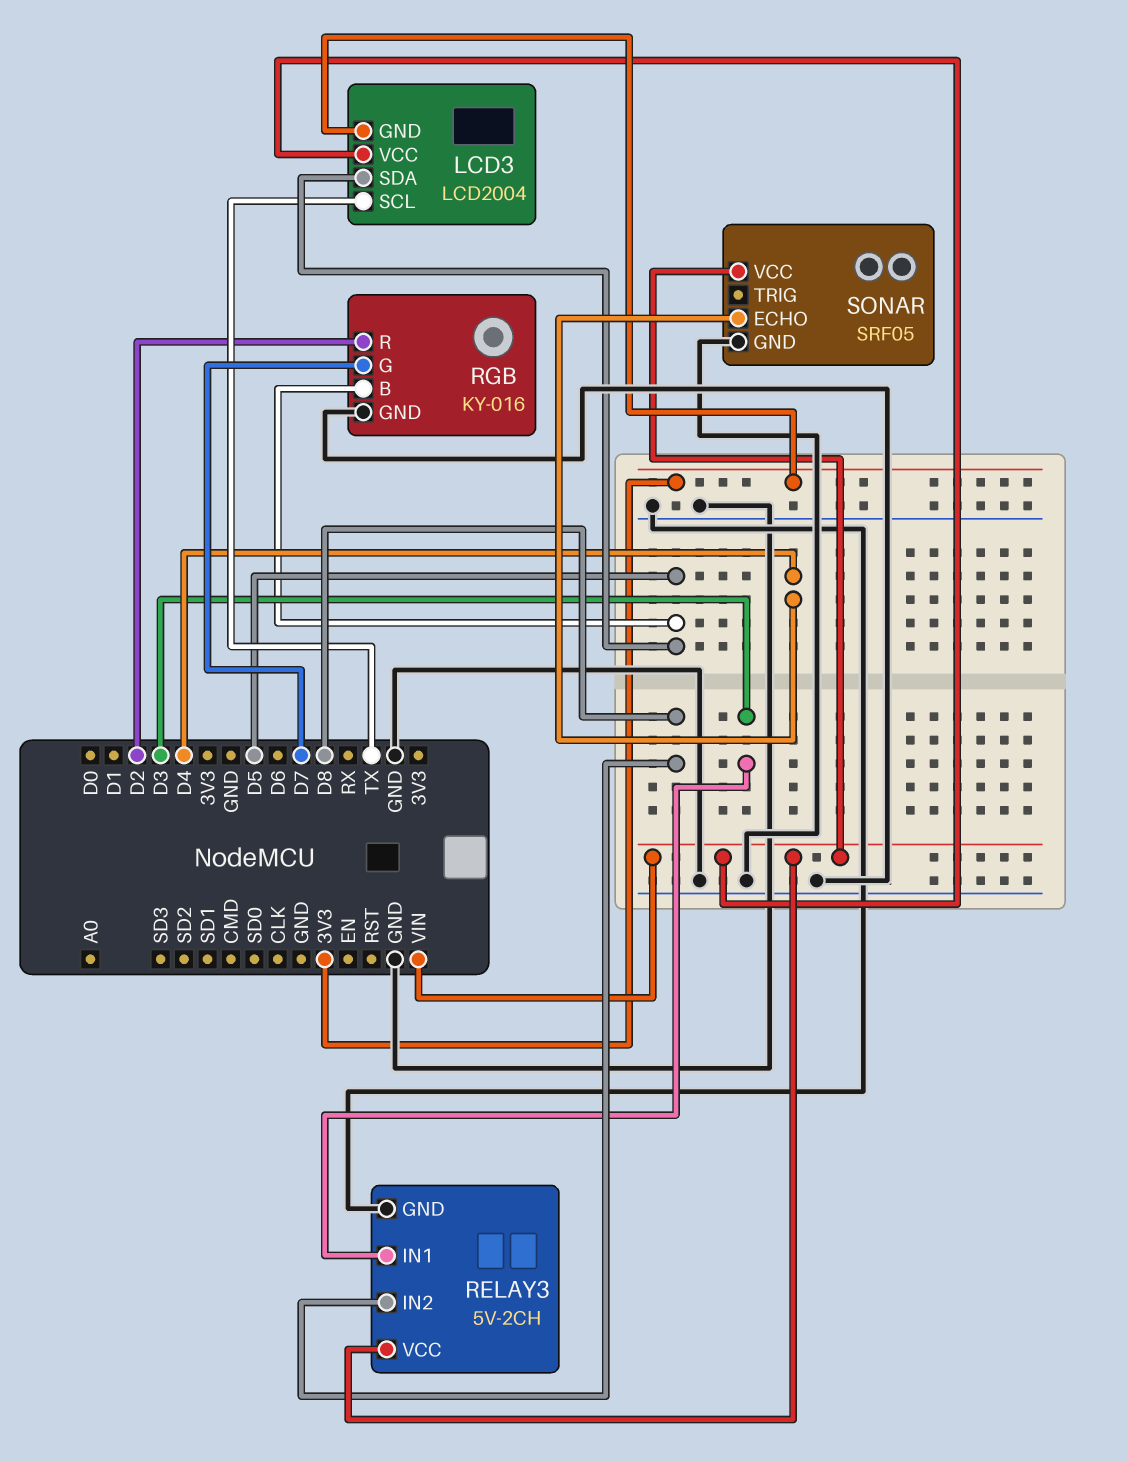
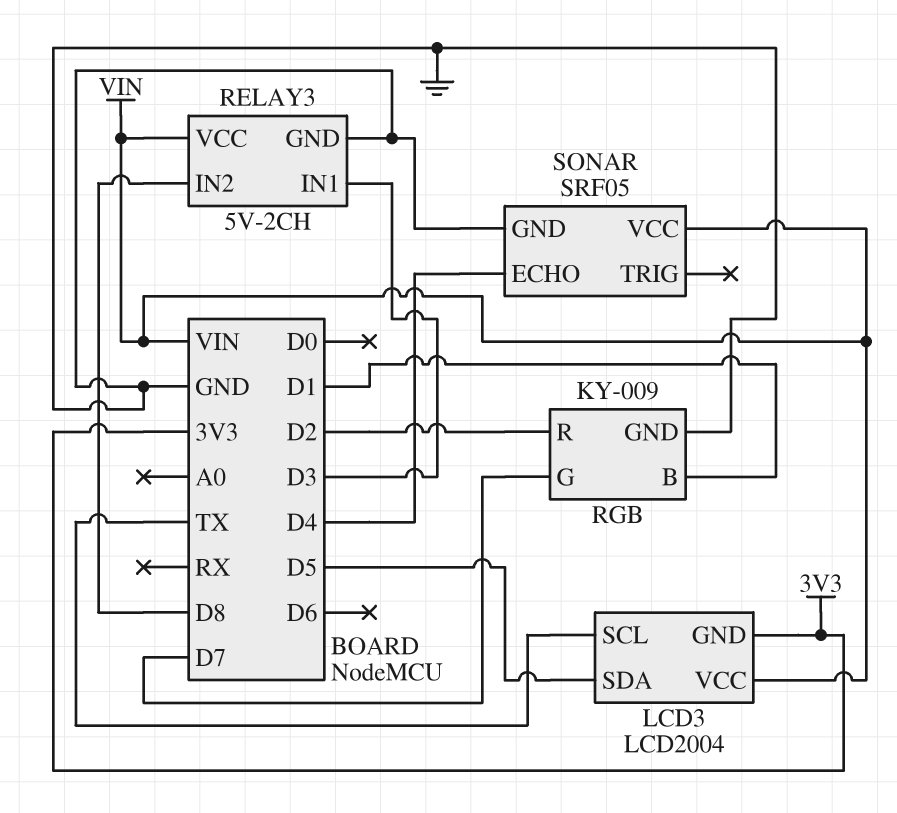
RGB: KY-016 -> KY-009
RGB pin B: D5 -> D1

